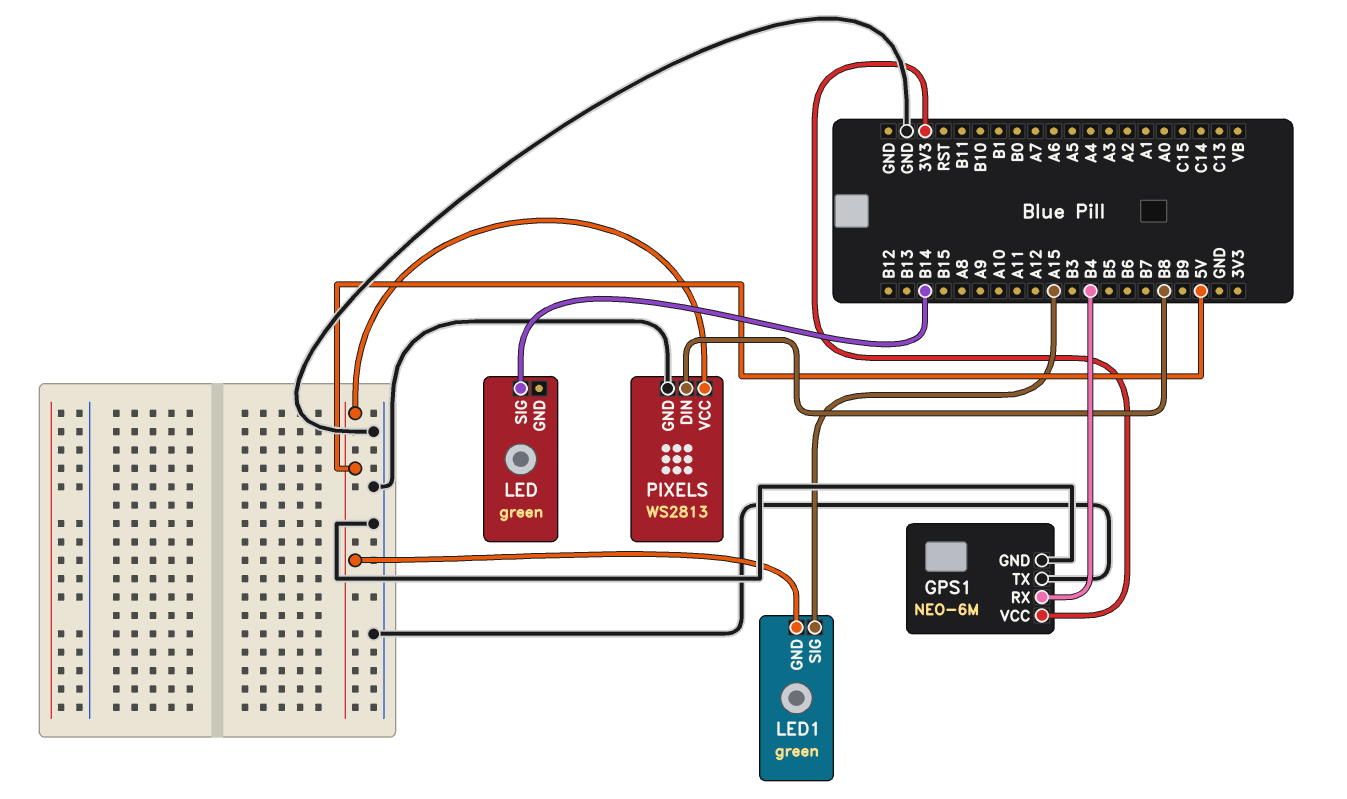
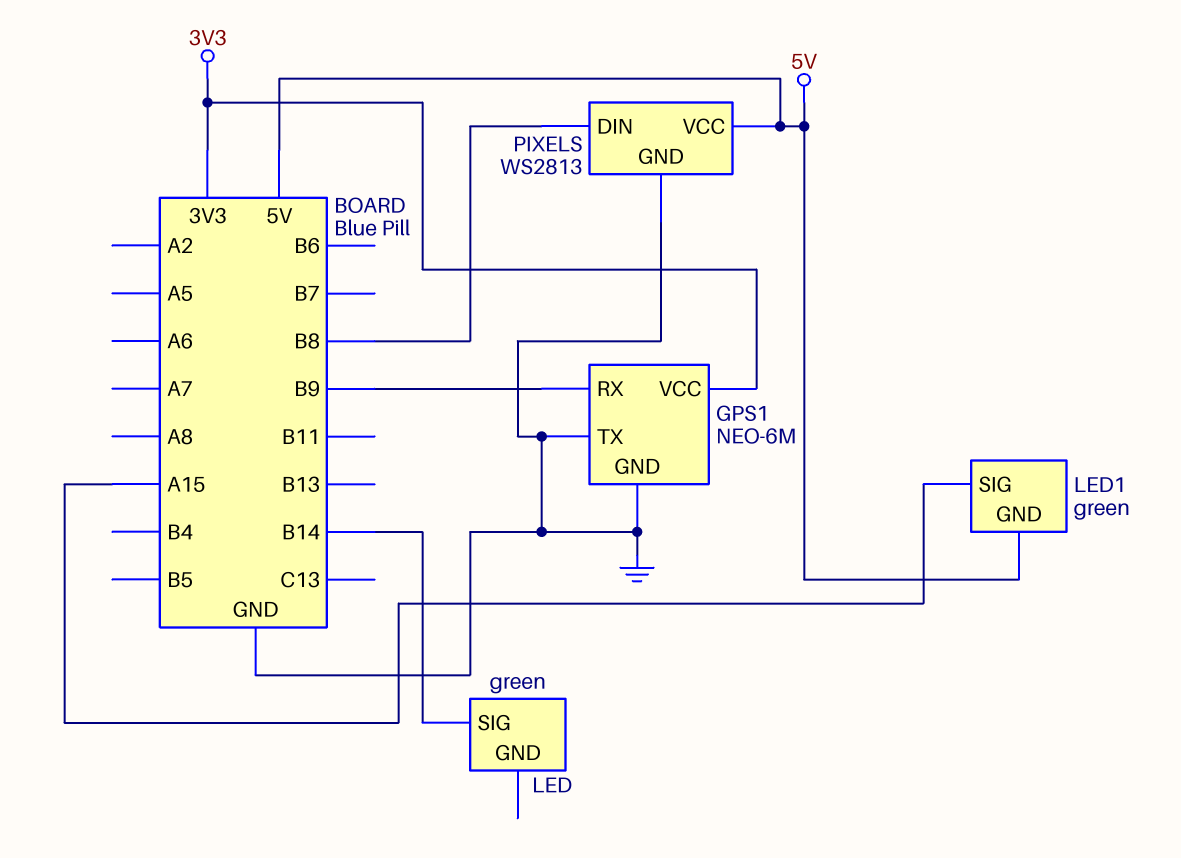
GPS1 pin RX: B4 -> B9

